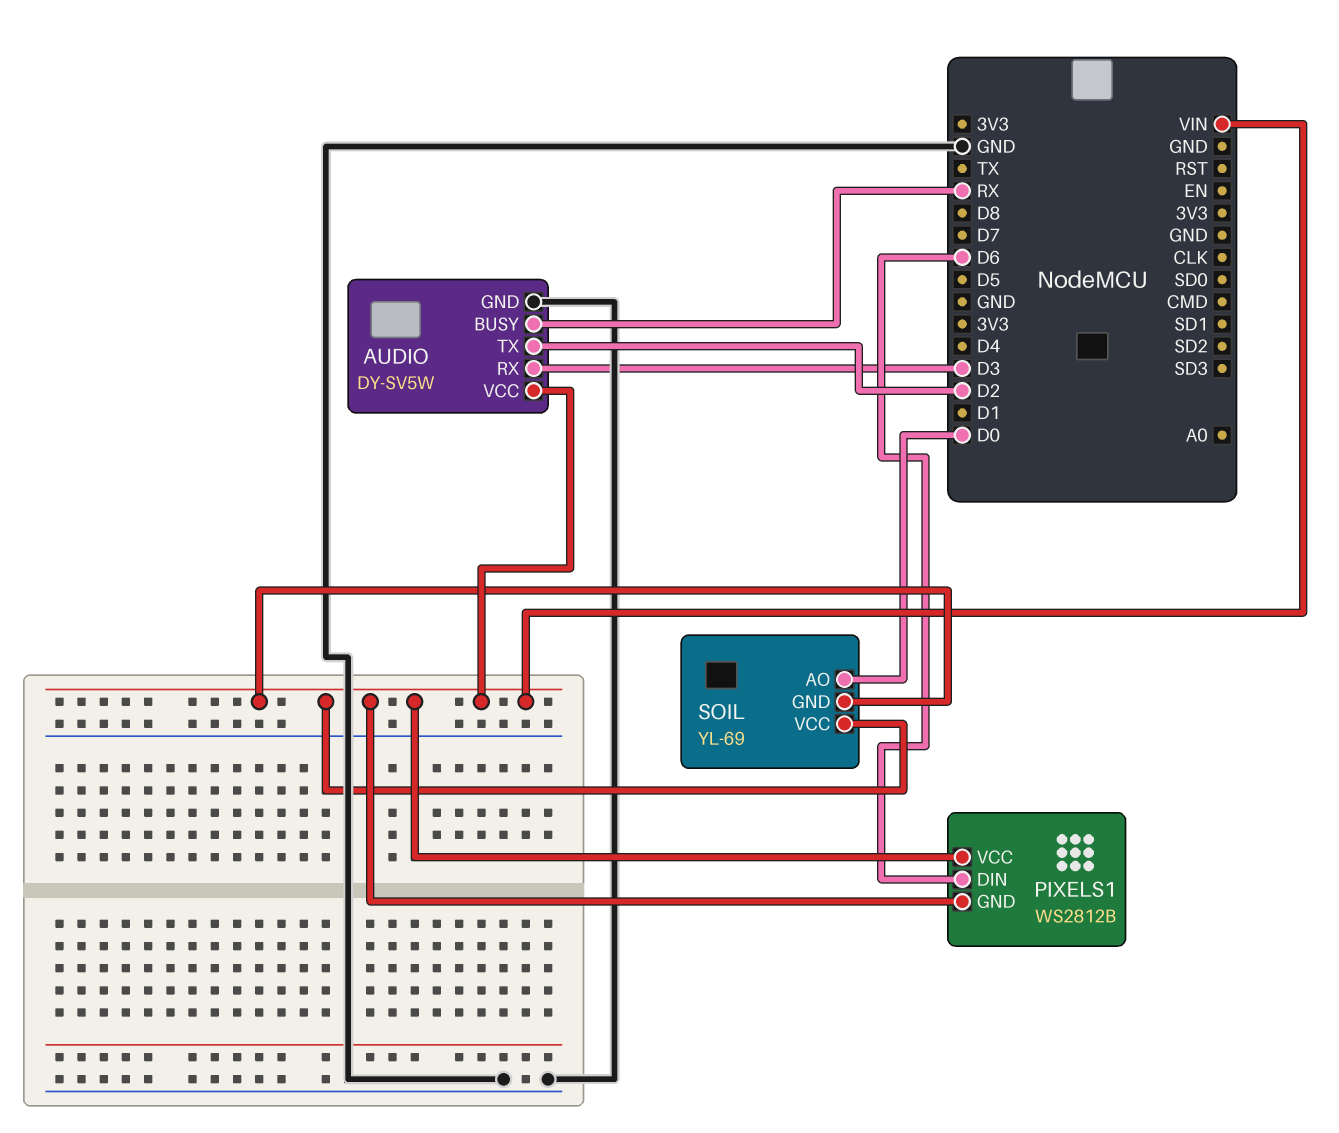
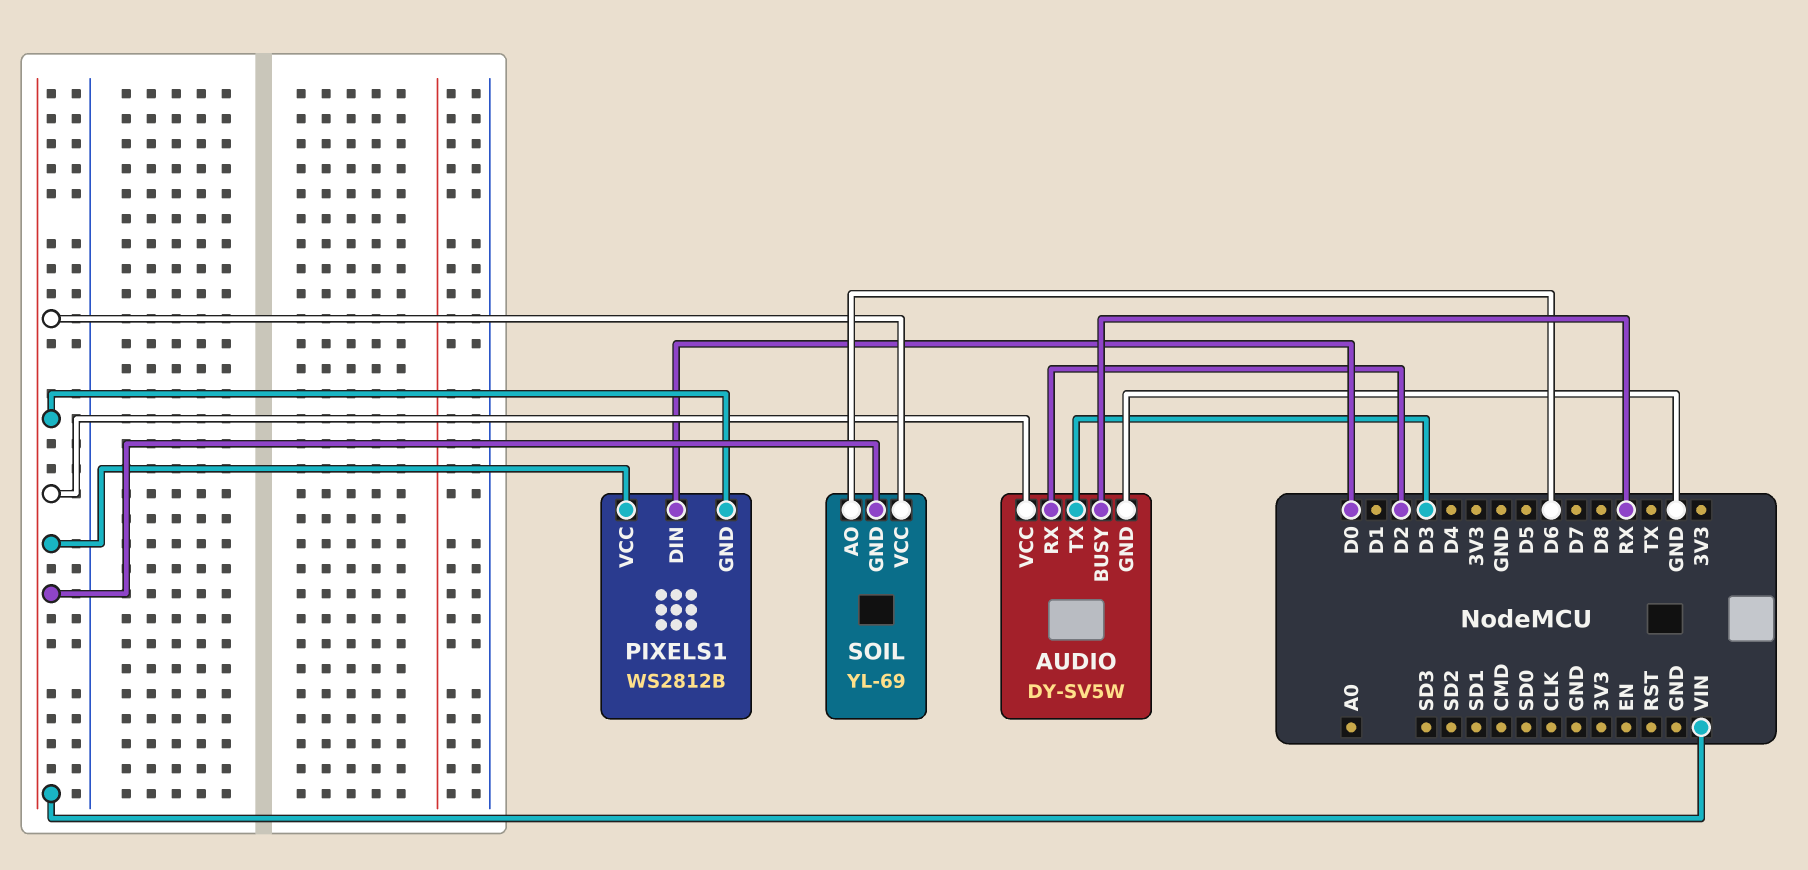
AUDIO pin RX: D3 -> D2
AUDIO pin TX: D2 -> D3
PIXELS1 pin DIN: D6 -> D0
SOIL pin AO: D0 -> D6

